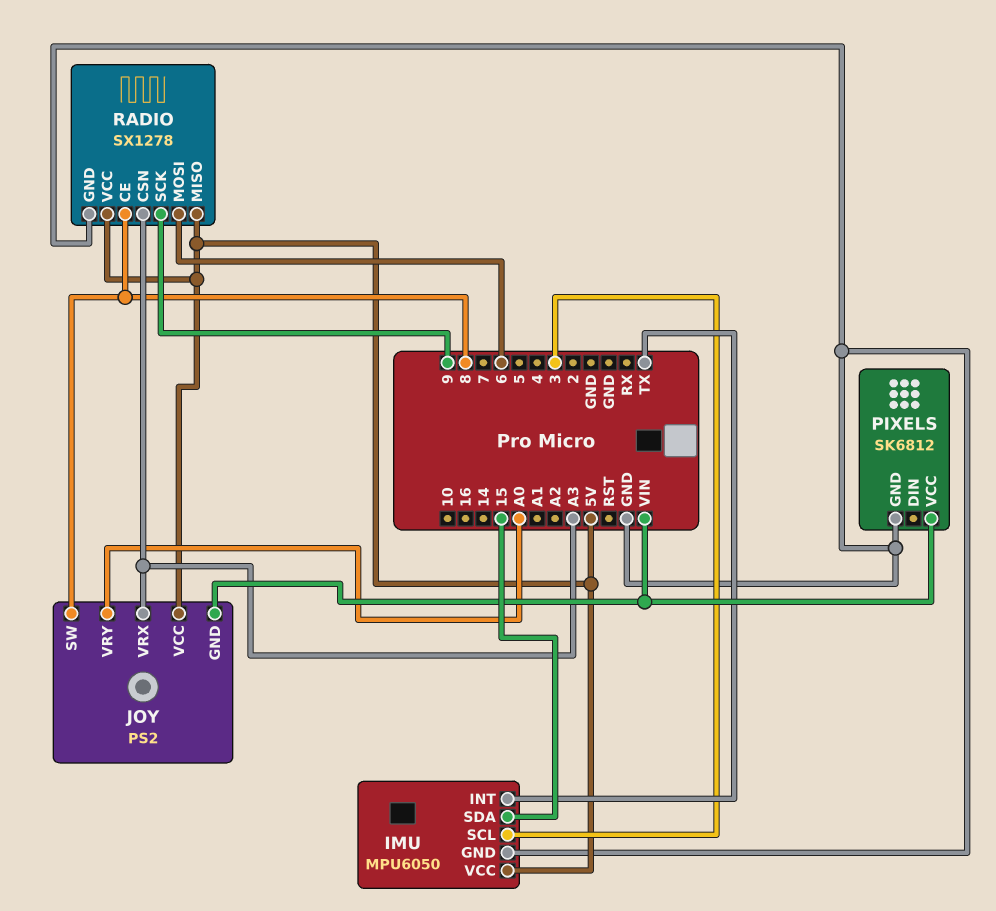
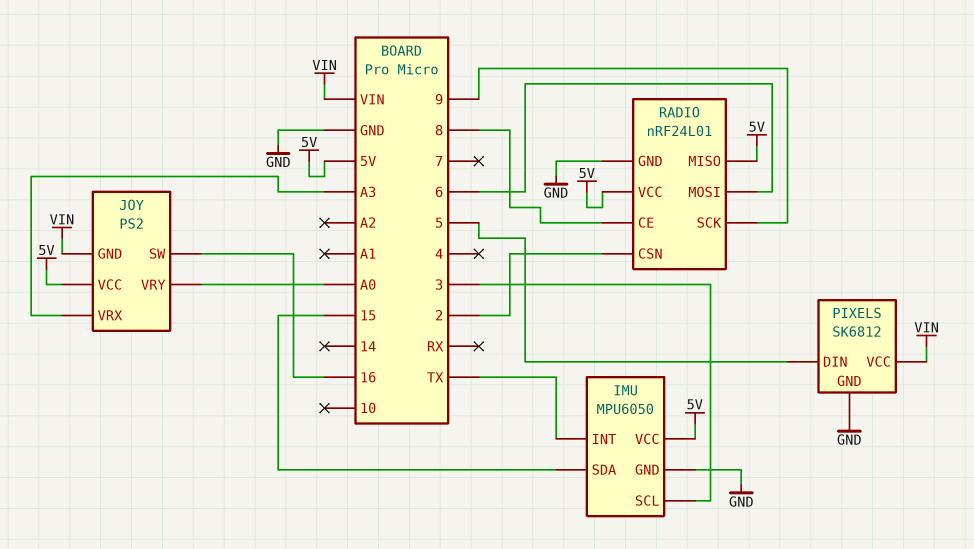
JOY pin SW: 8 -> 16
PIXELS pin DIN: none -> 5
RADIO: SX1278 -> nRF24L01
RADIO pin CSN: A3 -> 2

